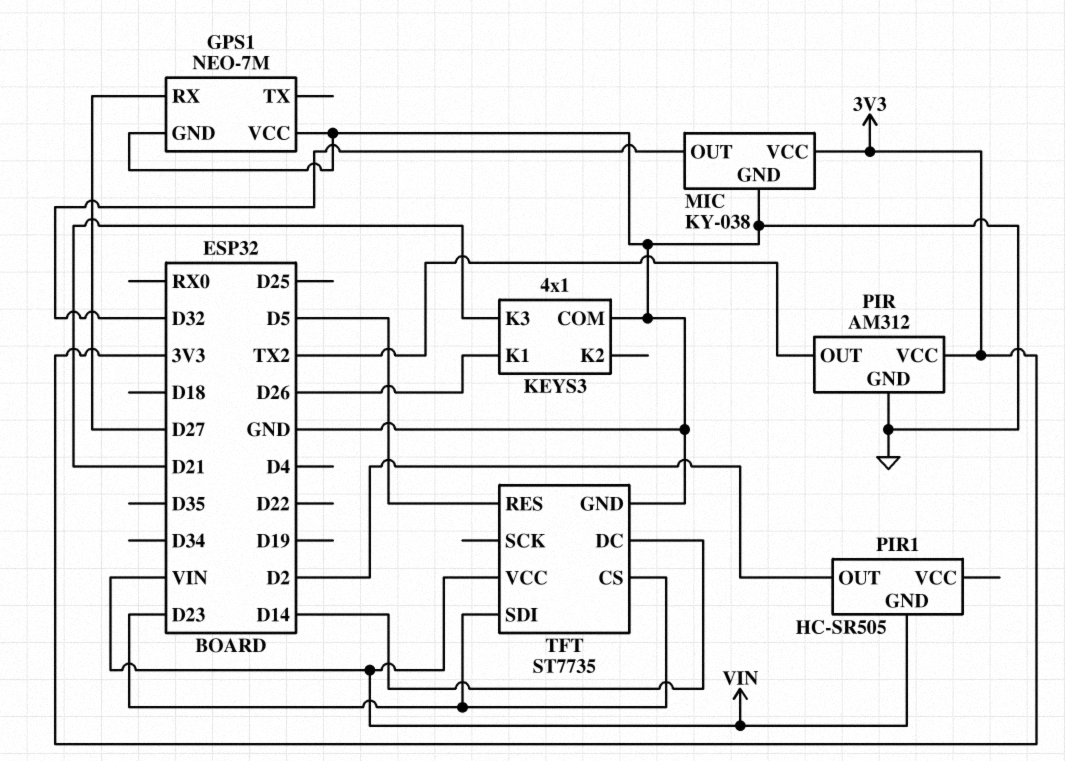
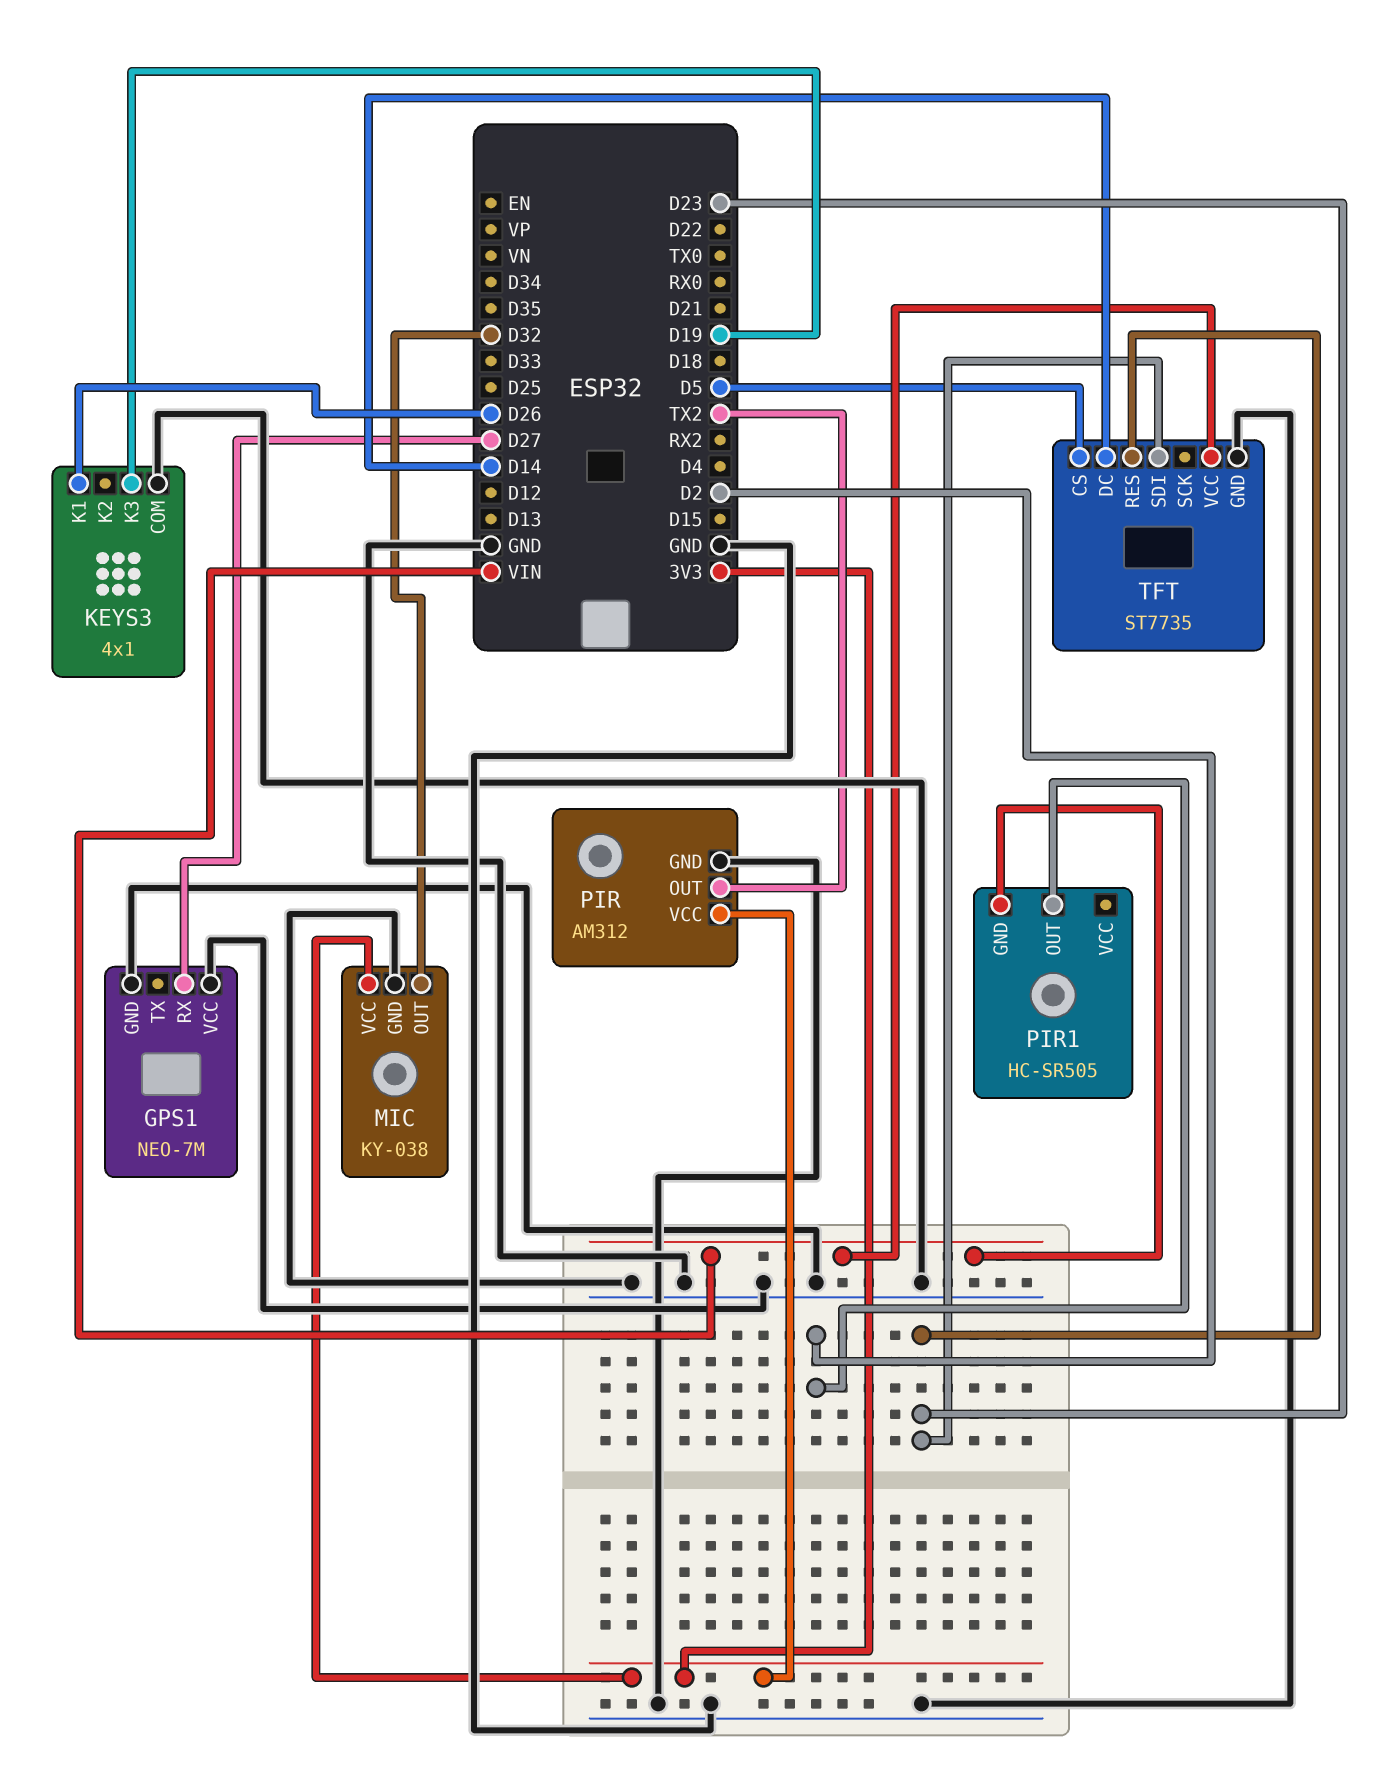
KEYS3 pin K3: D21 -> D19
TFT pin CS: D23 -> D5
TFT pin RES: D5 -> D23

